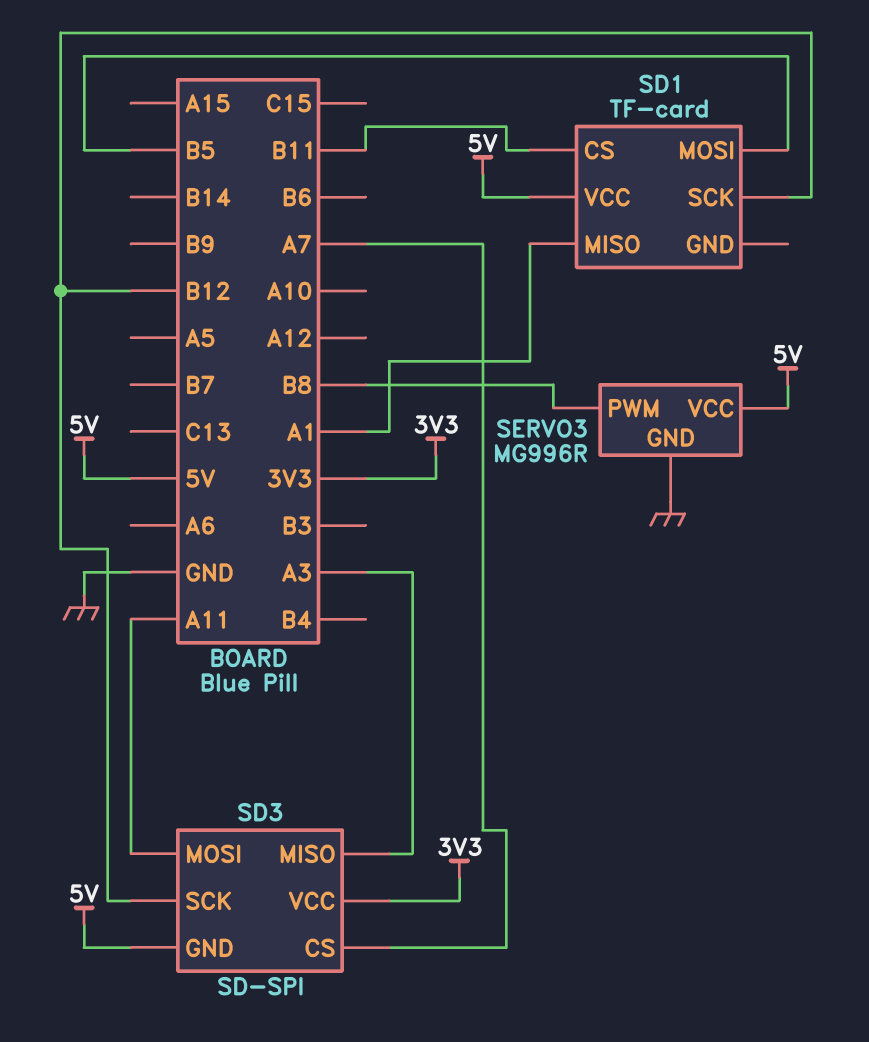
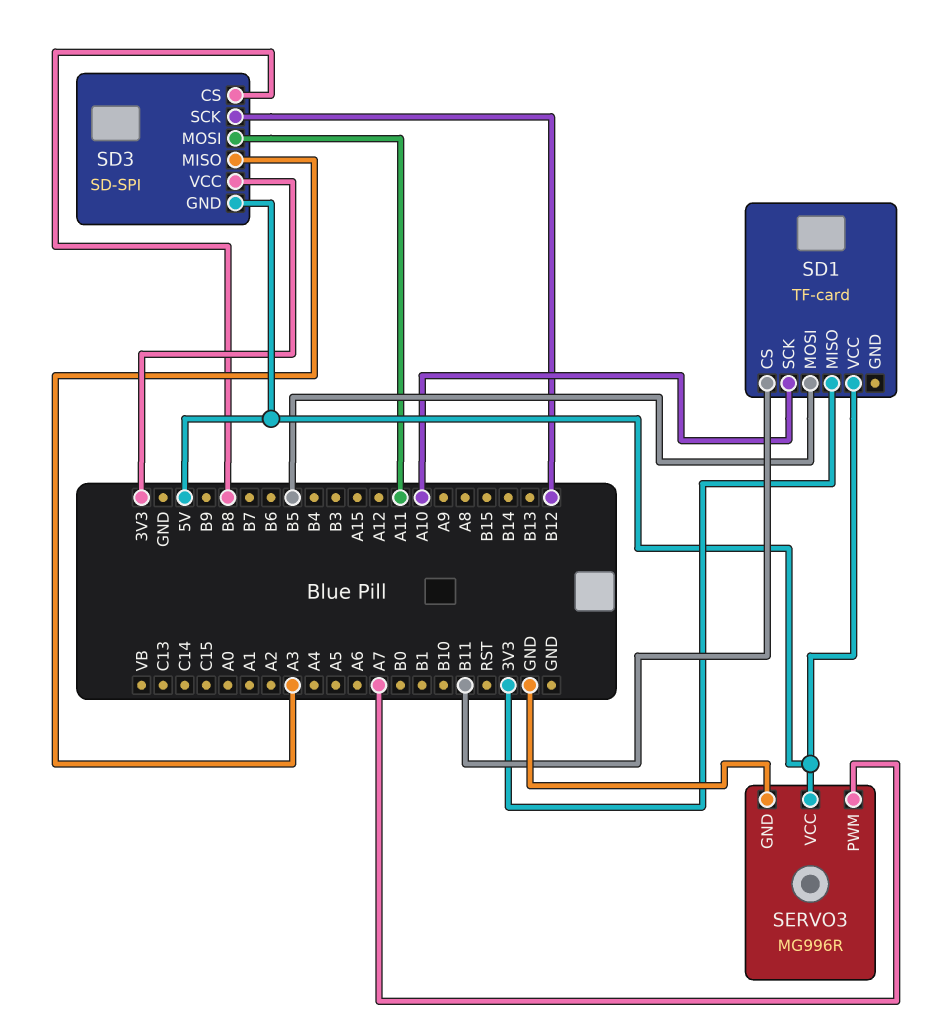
SD1 pin MISO: A1 -> 3V3
SD1 pin SCK: B12 -> A10
SD3 pin CS: A7 -> B8
SERVO3 pin PWM: B8 -> A7

